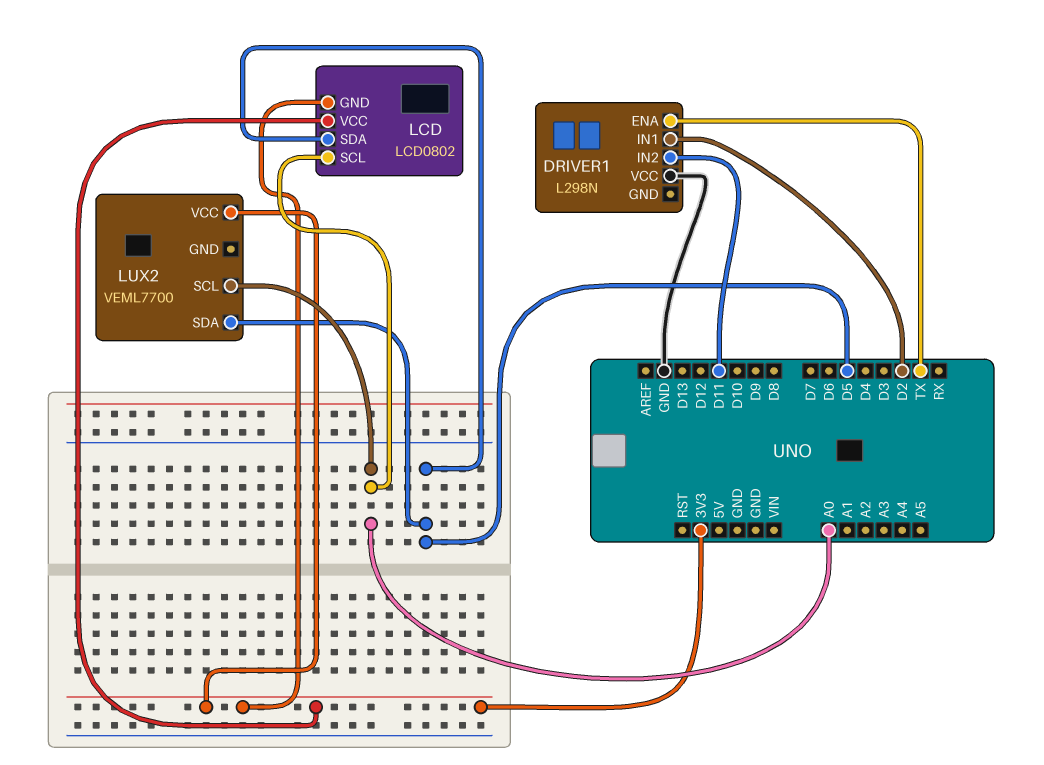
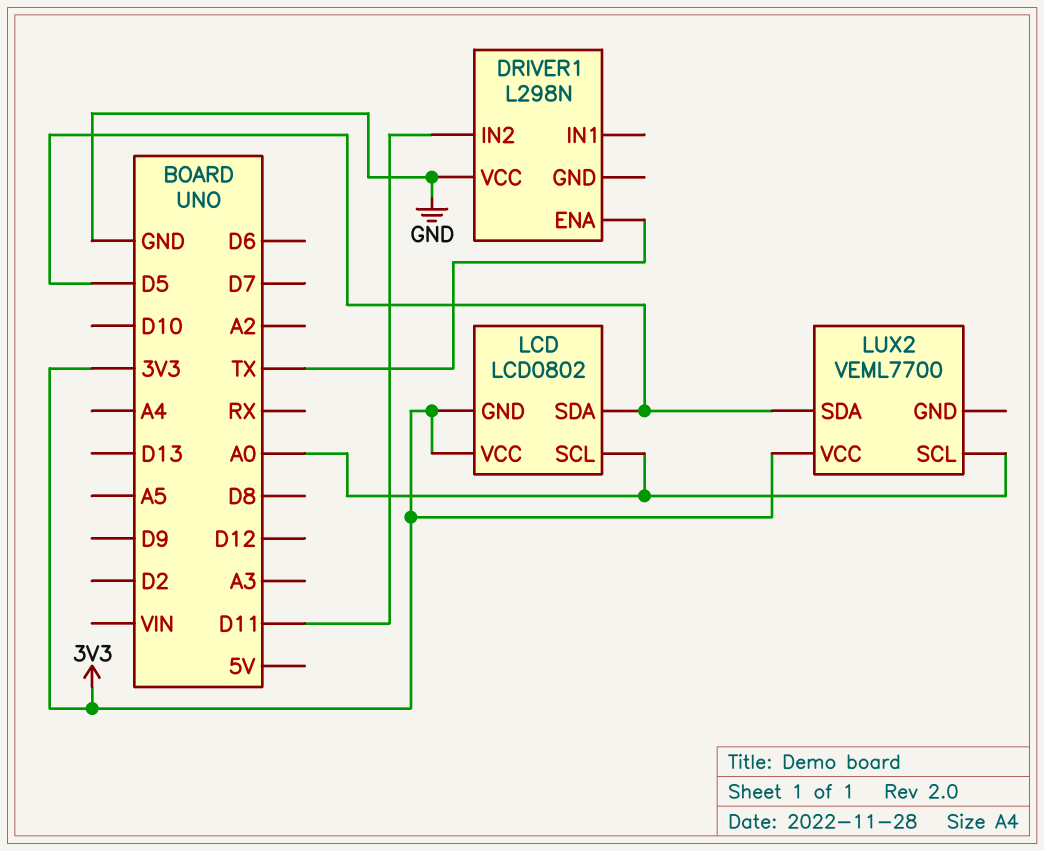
DRIVER1 pin IN1: D2 -> none

